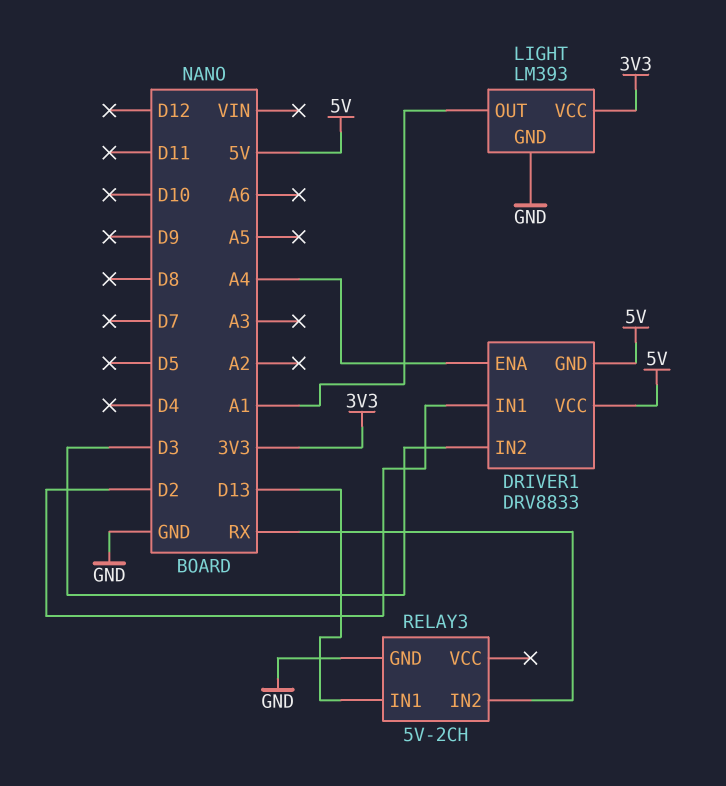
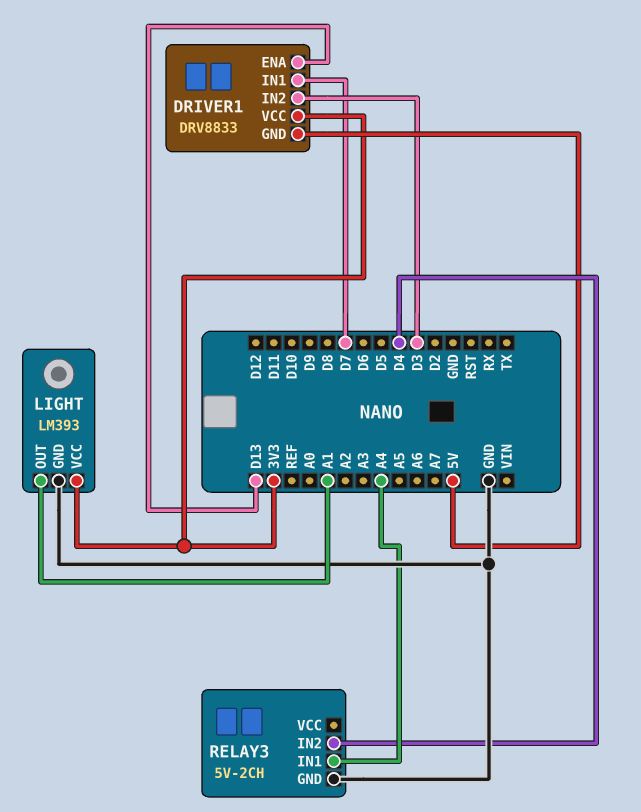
DRIVER1 pin ENA: A4 -> D13
DRIVER1 pin IN1: D2 -> D7
DRIVER1 pin VCC: 5V -> 3V3
RELAY3 pin IN1: D13 -> A4
RELAY3 pin IN2: RX -> D4

